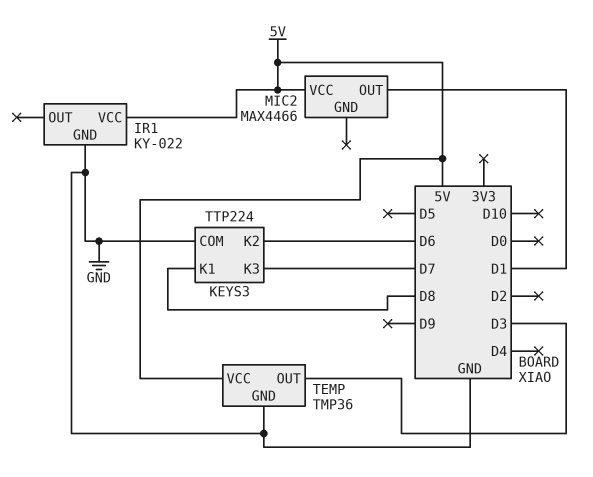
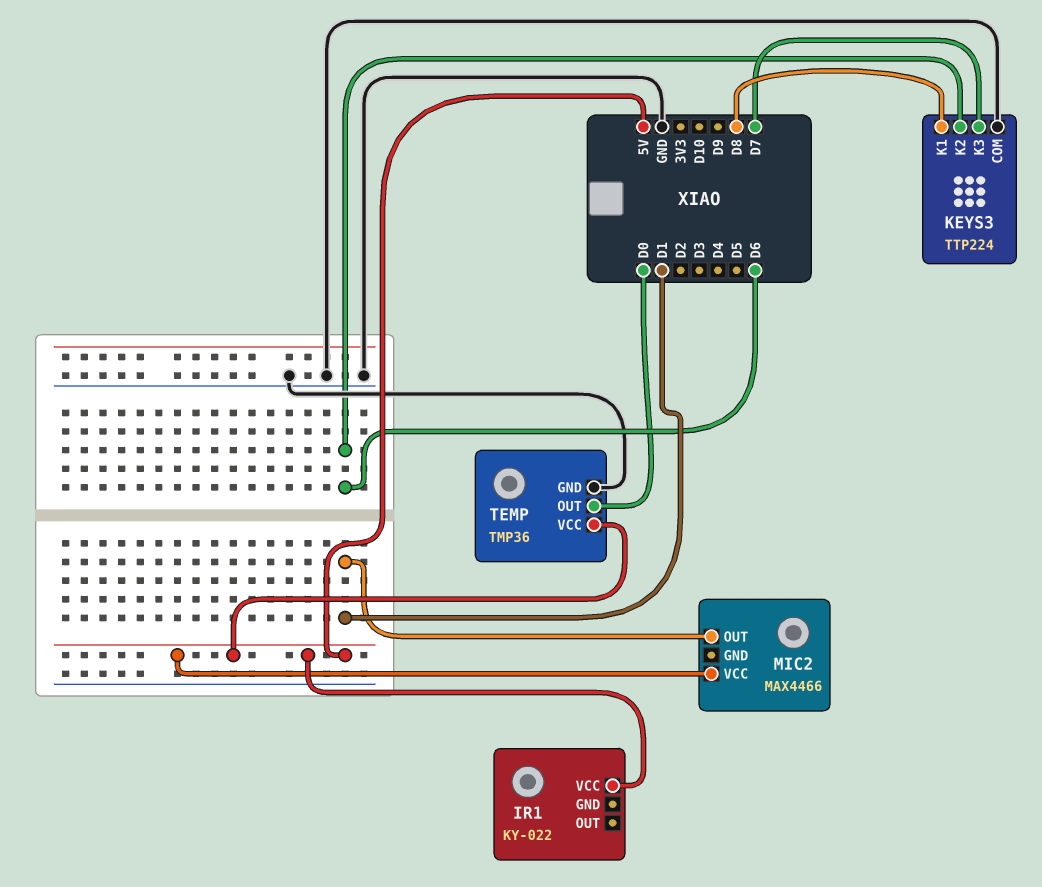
IR1 pin GND: GND -> none
TEMP pin OUT: D3 -> D0

